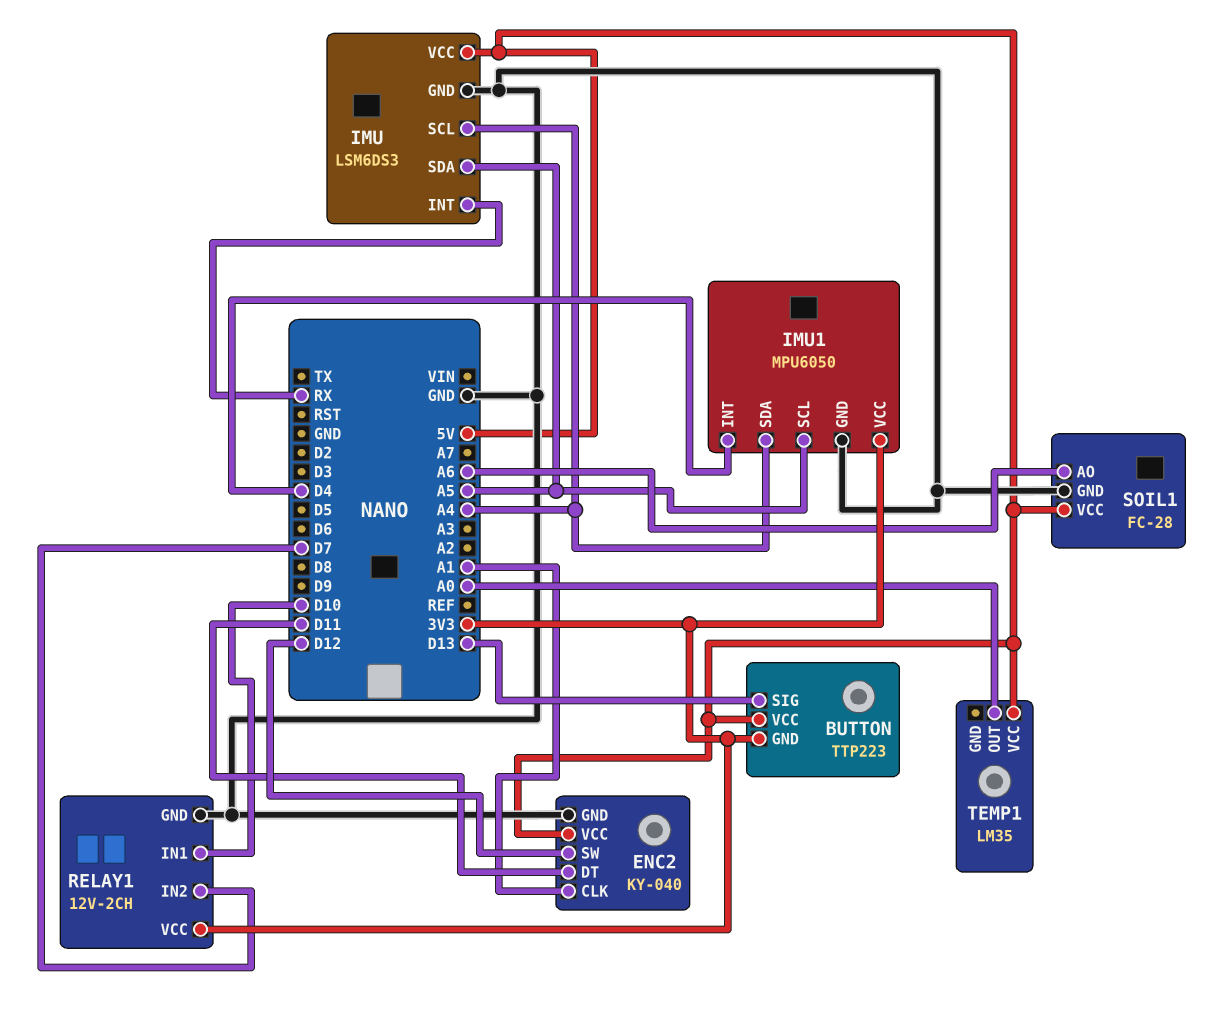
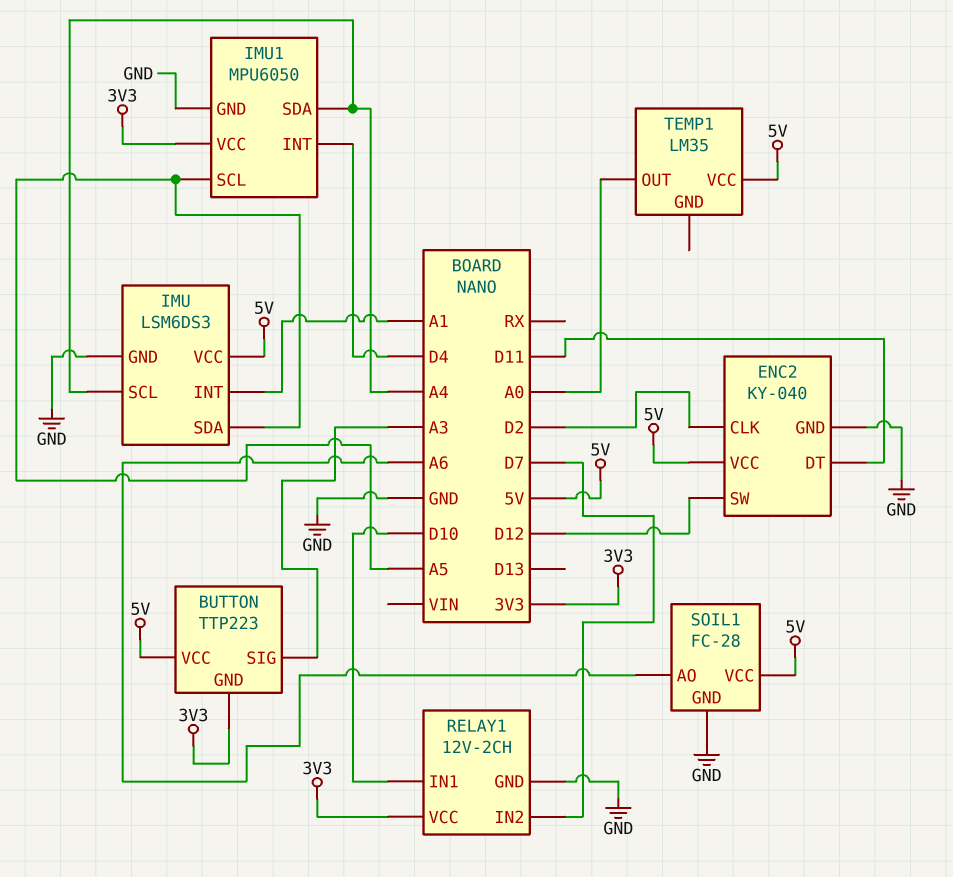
BUTTON pin SIG: D13 -> A3
ENC2 pin CLK: A1 -> D2
IMU pin INT: RX -> A1

